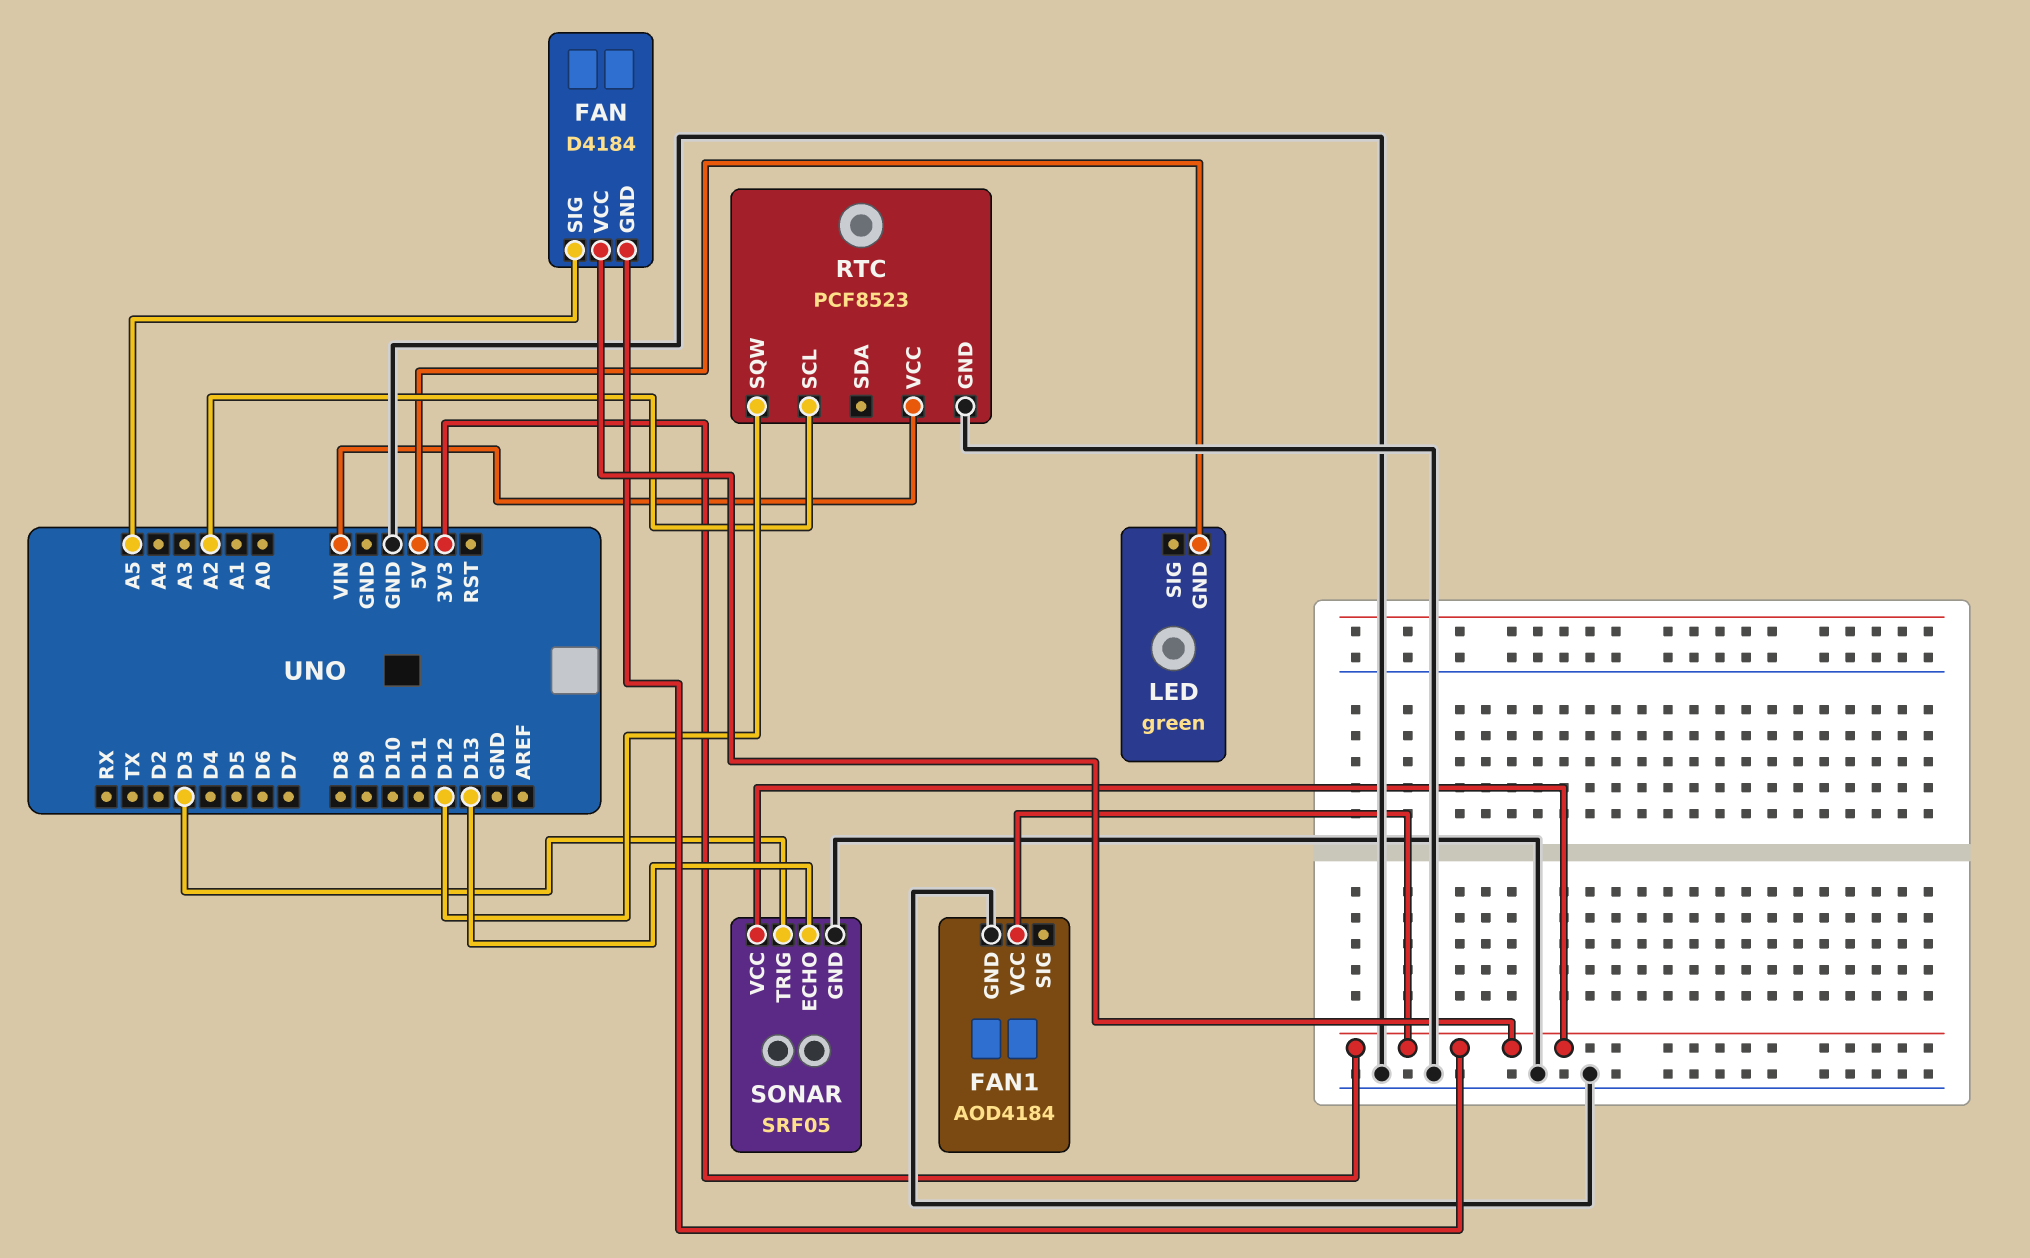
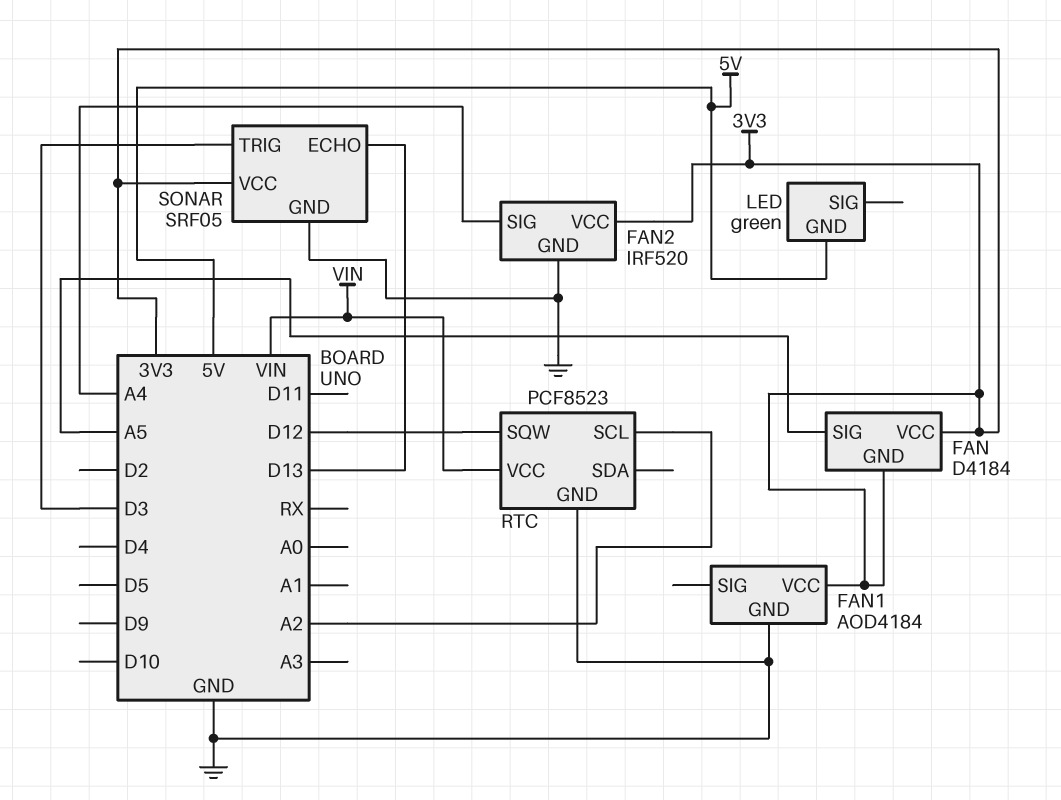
FAN2: none -> IRF520
FAN2 pin GND: none -> GND
FAN2 pin SIG: none -> A4
FAN2 pin VCC: none -> 3V3

